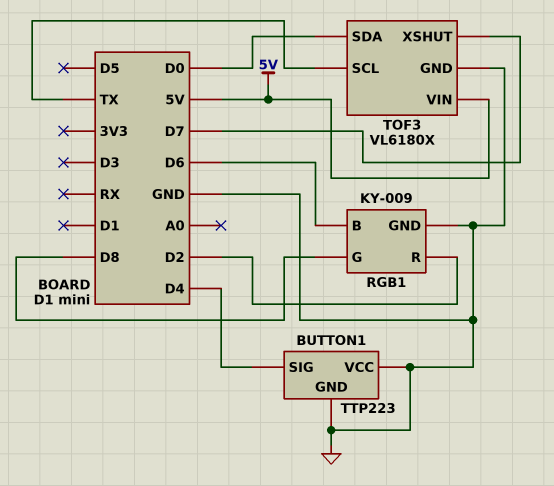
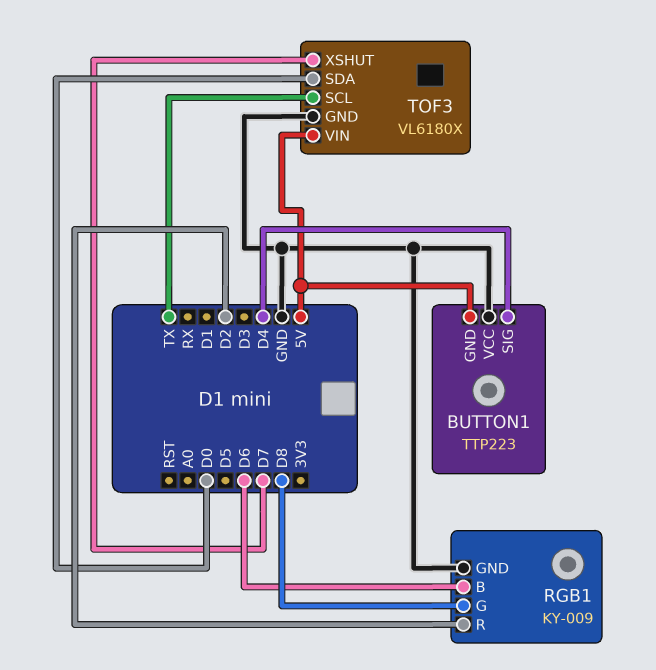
BUTTON1 pin GND: GND -> 5V

